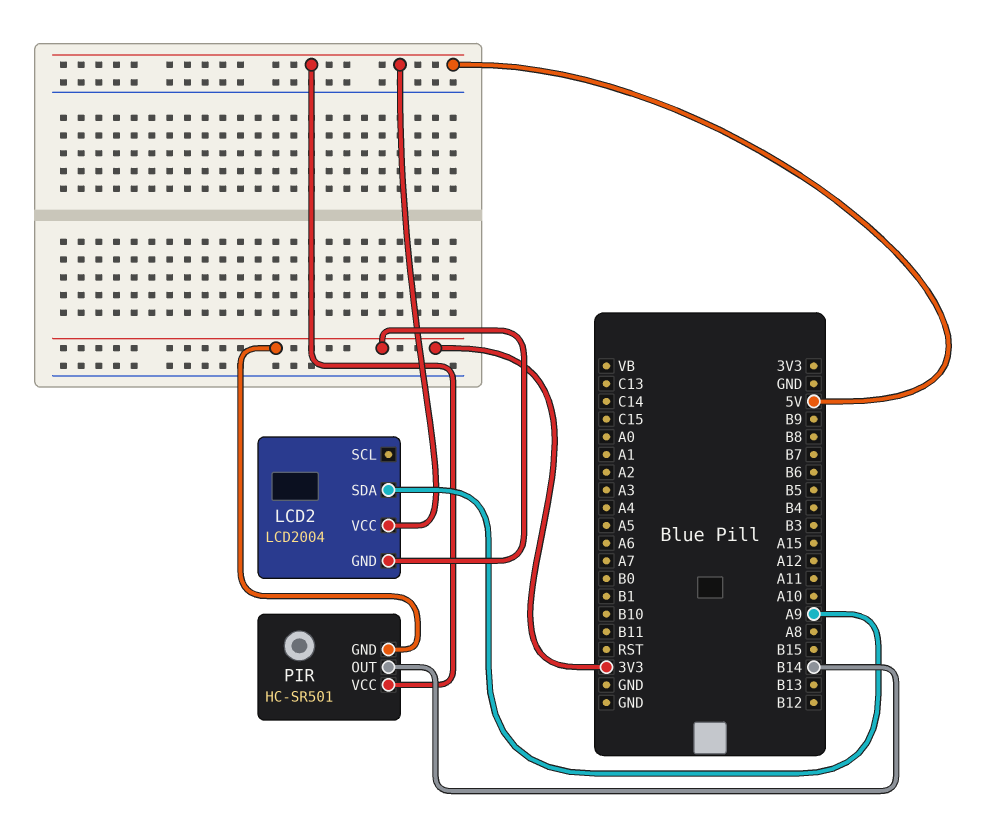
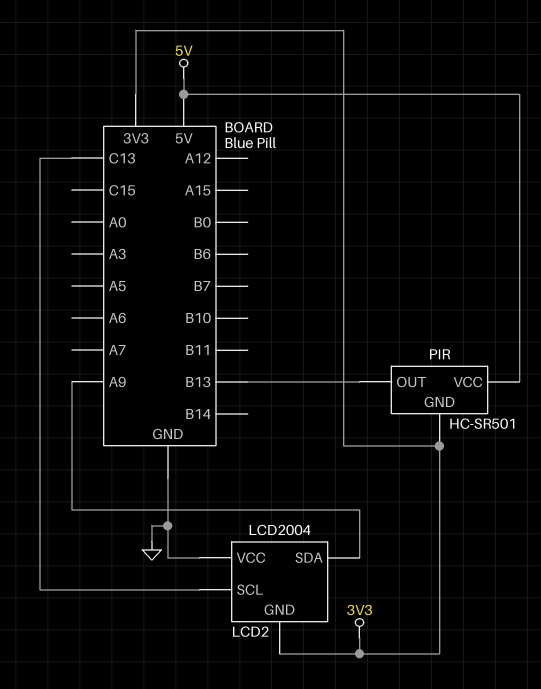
LCD2 pin SCL: none -> C13
LCD2 pin VCC: 5V -> GND
PIR pin OUT: B14 -> B13

